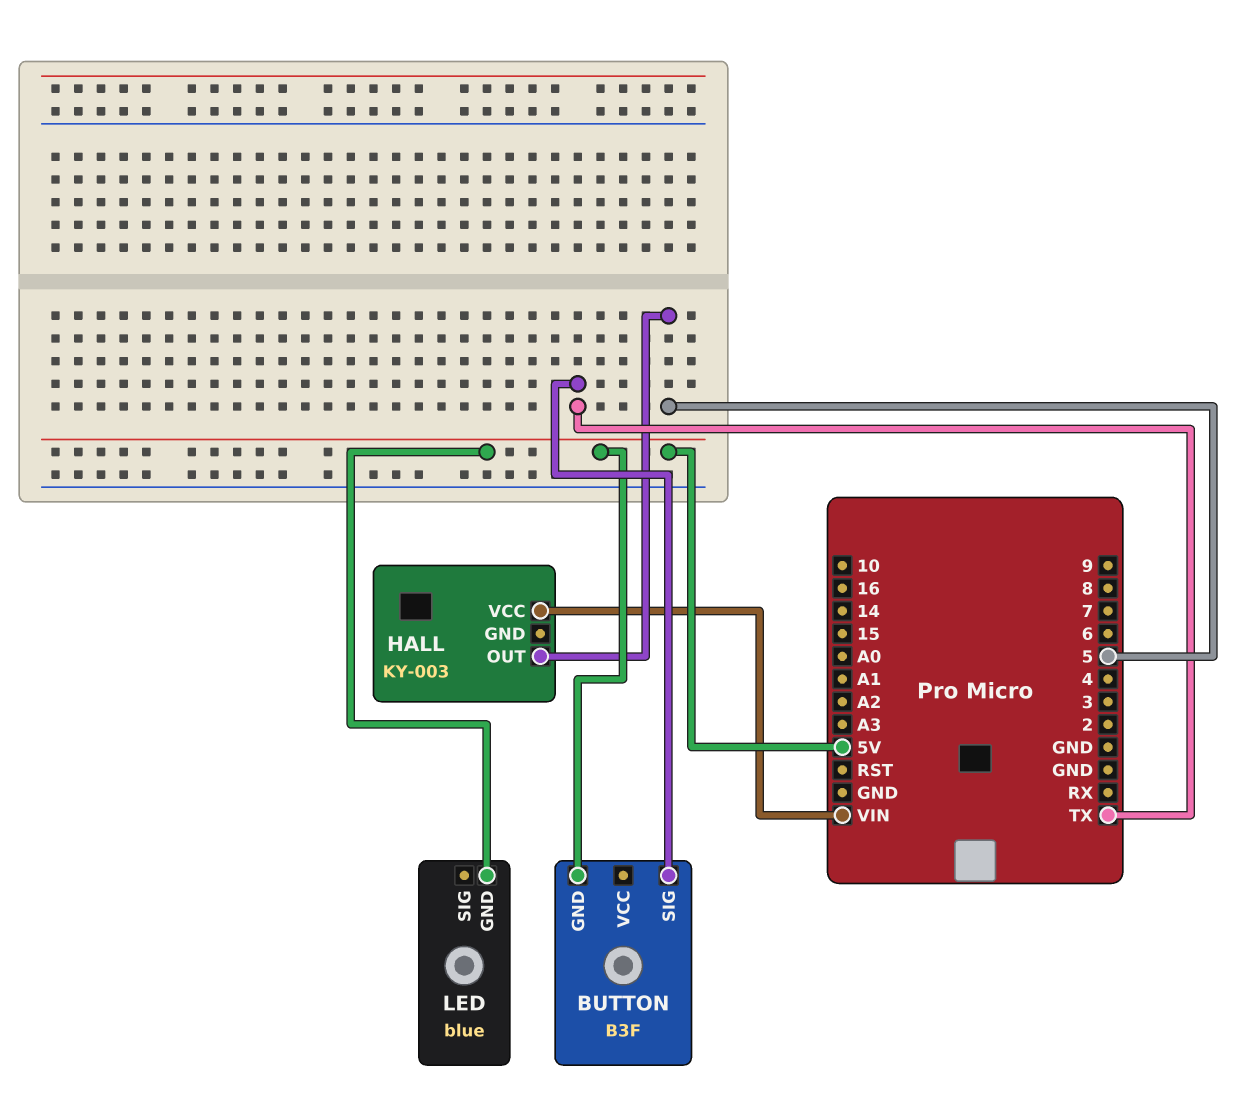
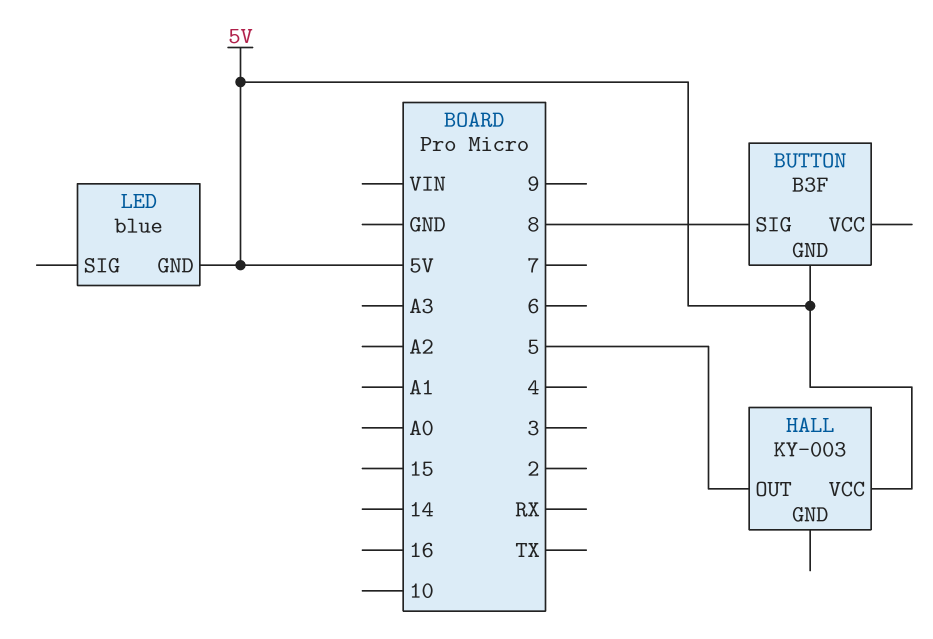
BUTTON pin SIG: TX -> 8
HALL pin VCC: VIN -> 5V

